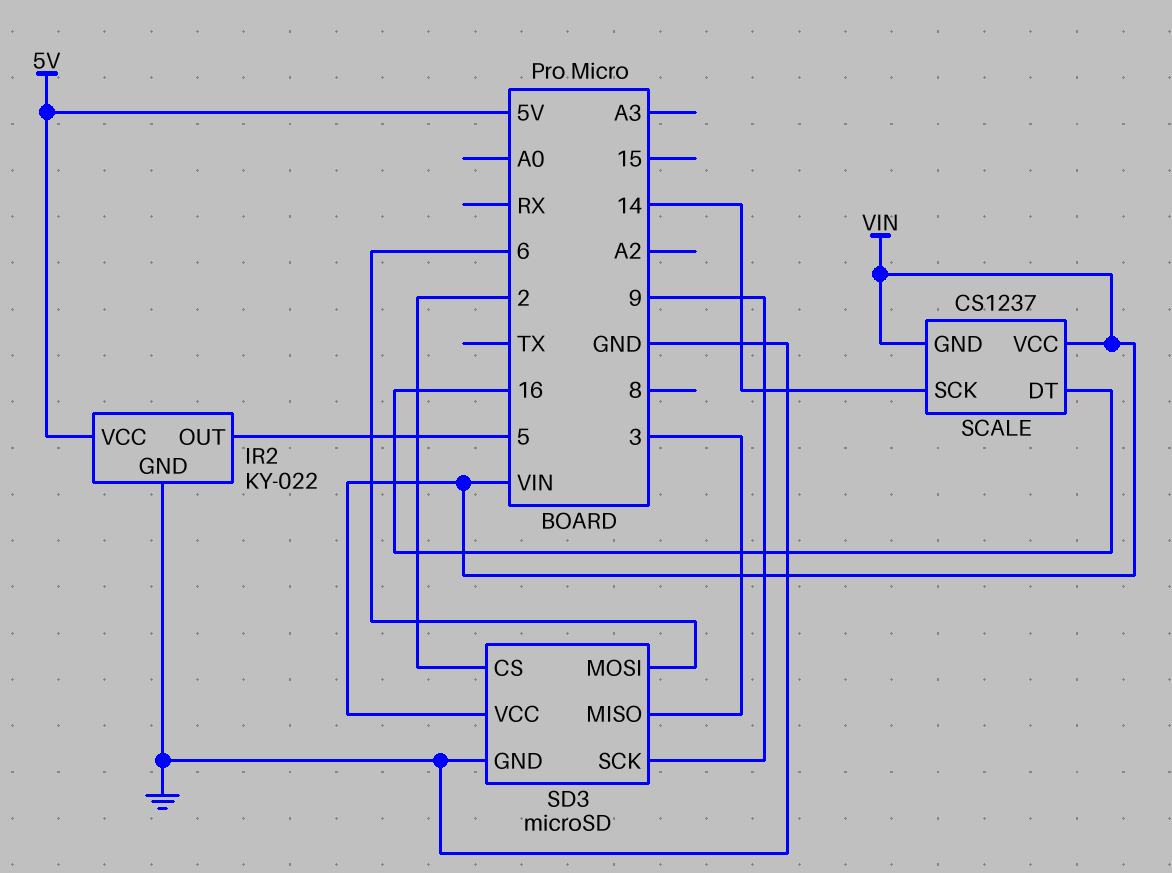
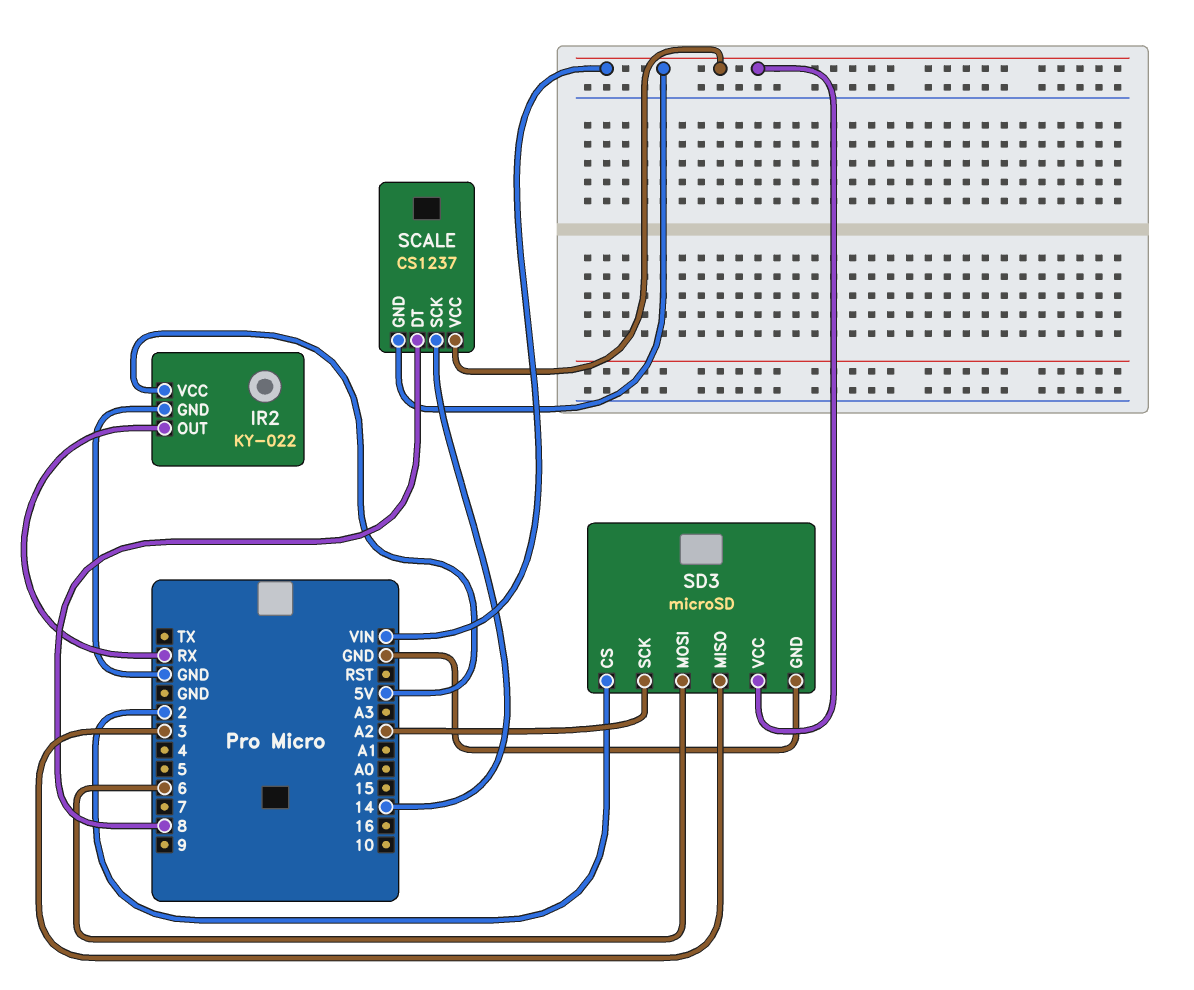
IR2 pin OUT: 5 -> RX
SCALE pin DT: 16 -> 8
SD3 pin SCK: 9 -> A2

